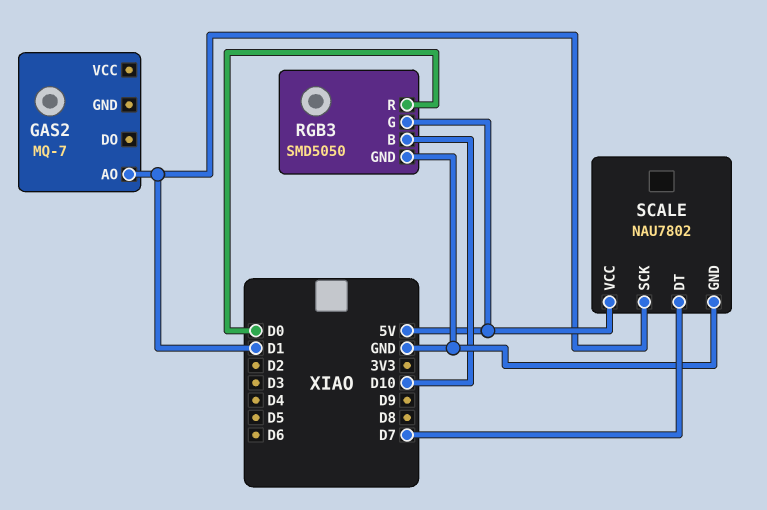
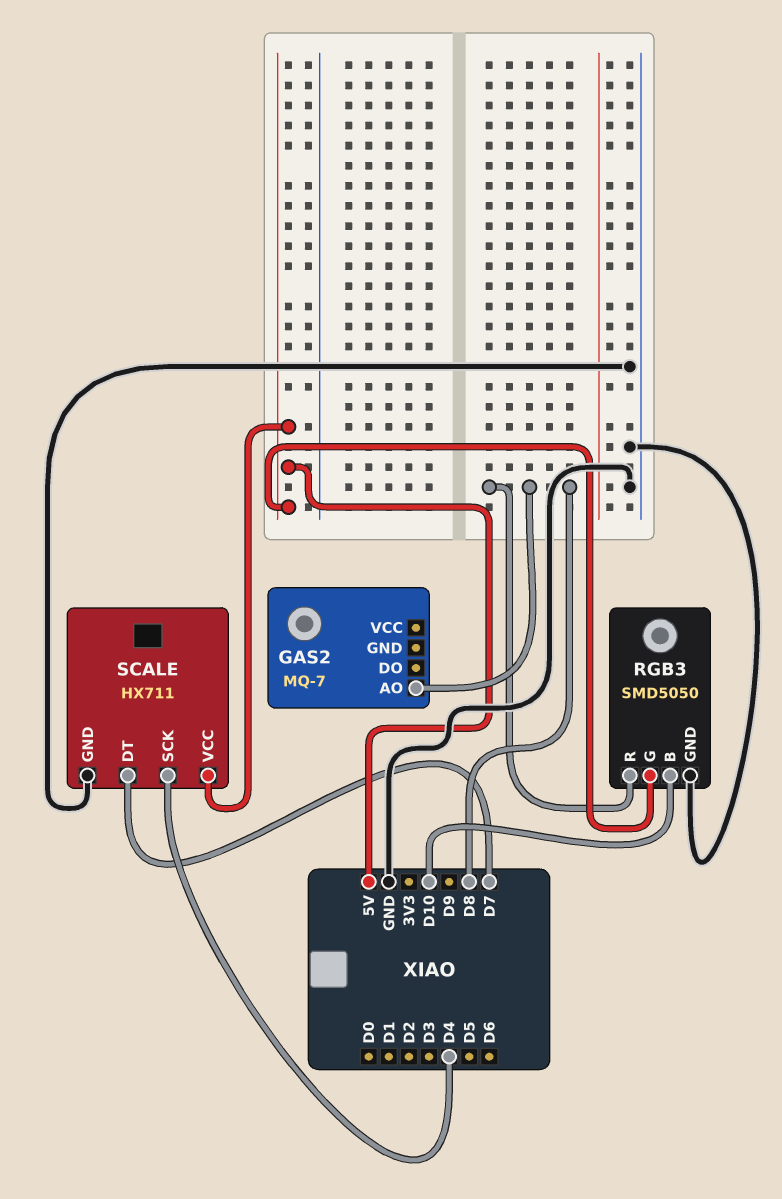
GAS2 pin AO: D1 -> D8
RGB3 pin R: D0 -> D8
SCALE: NAU7802 -> HX711
SCALE pin SCK: D1 -> D4

